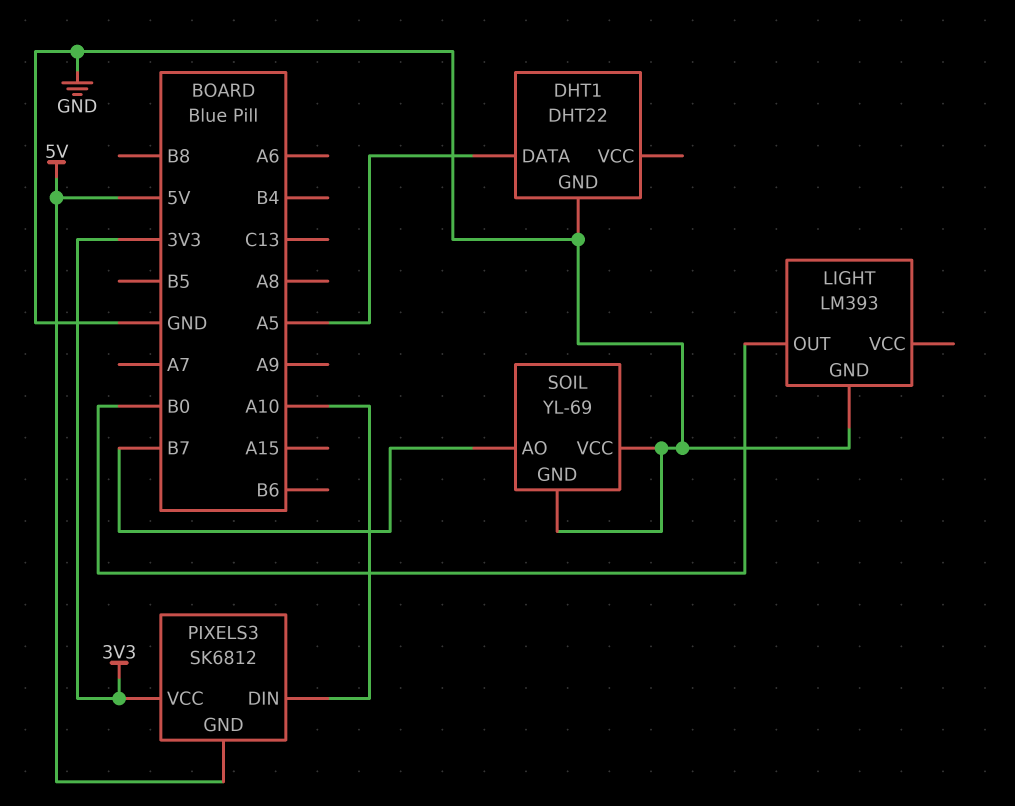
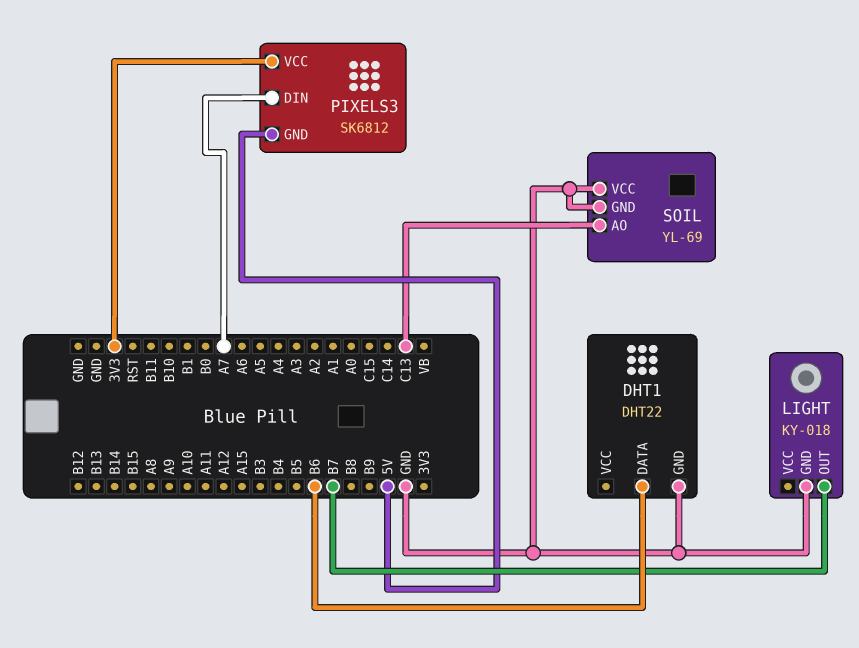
DHT1 pin DATA: A5 -> B6
LIGHT: LM393 -> KY-018
LIGHT pin OUT: B0 -> B7
PIXELS3 pin DIN: A10 -> A7
SOIL pin AO: B7 -> C13

